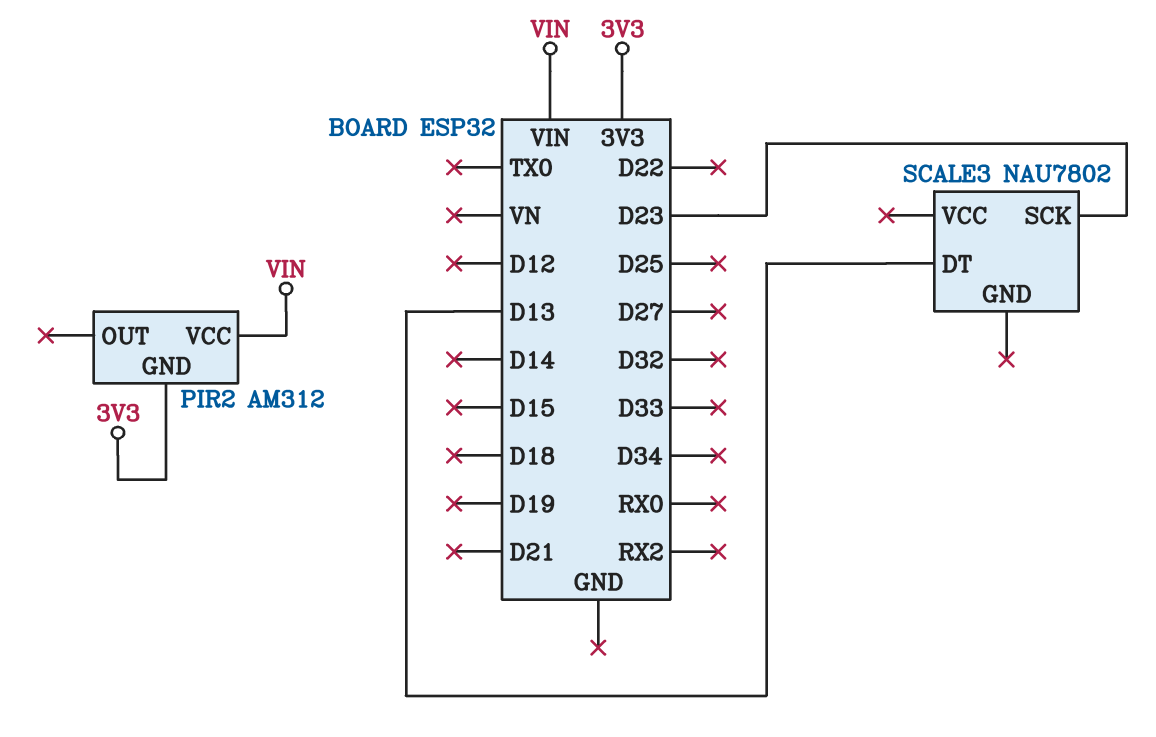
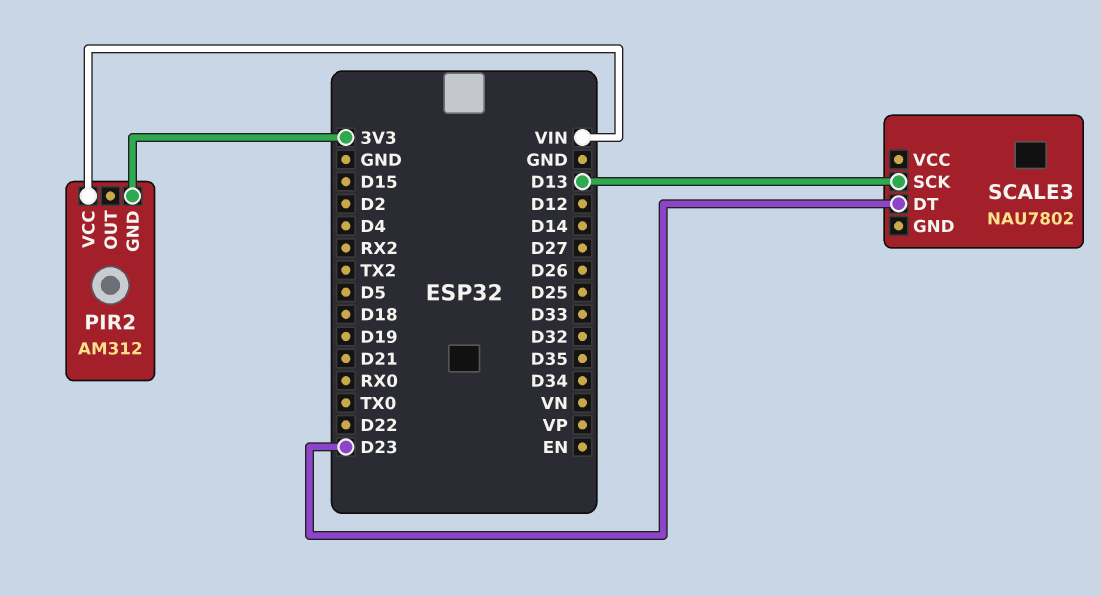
SCALE3 pin DT: D13 -> D23
SCALE3 pin SCK: D23 -> D13

